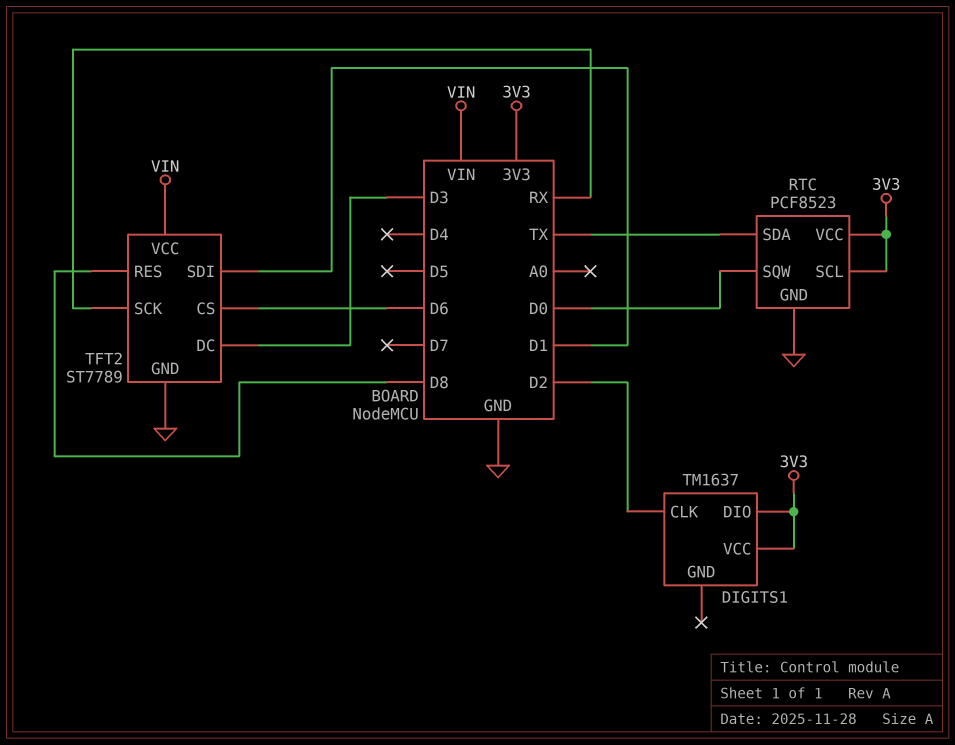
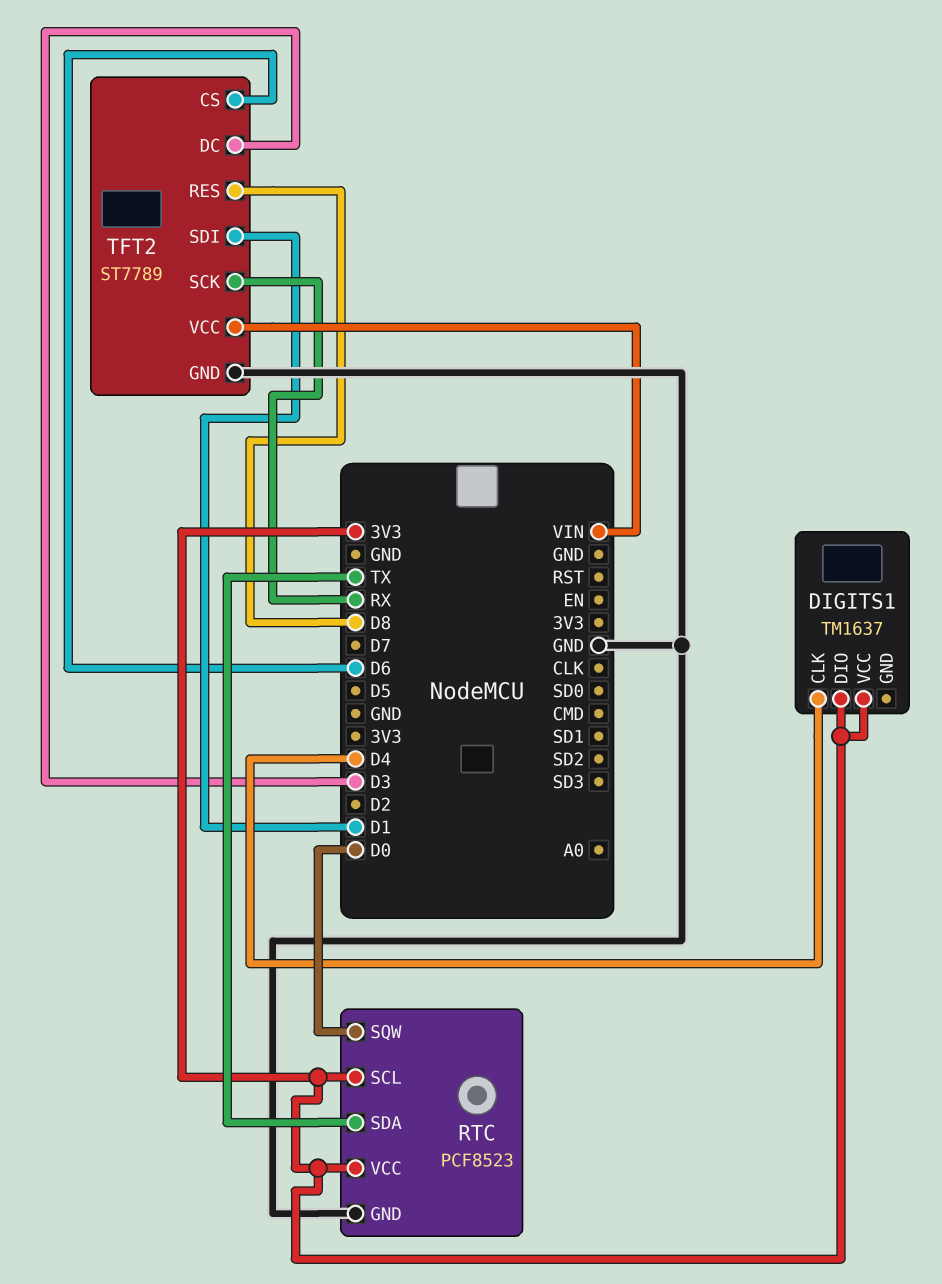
DIGITS1 pin CLK: D2 -> D4

